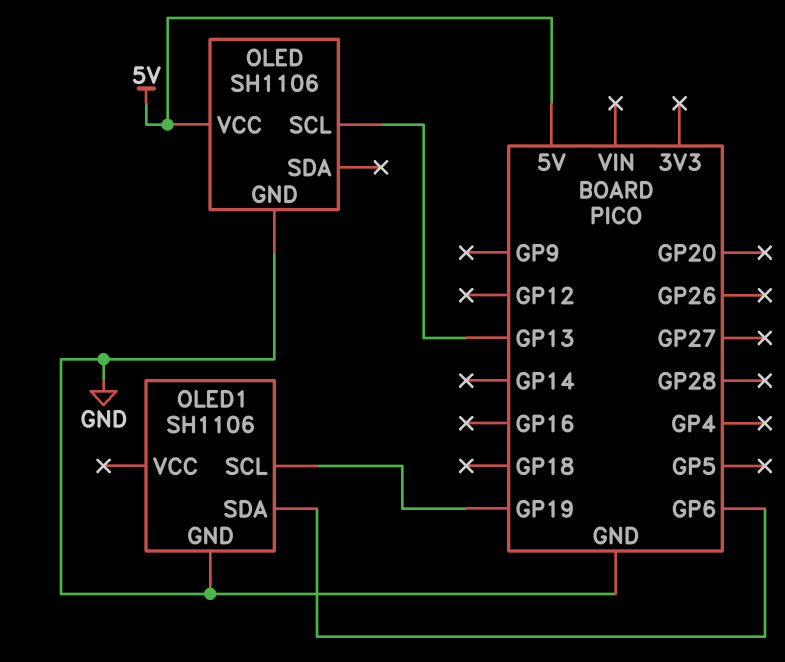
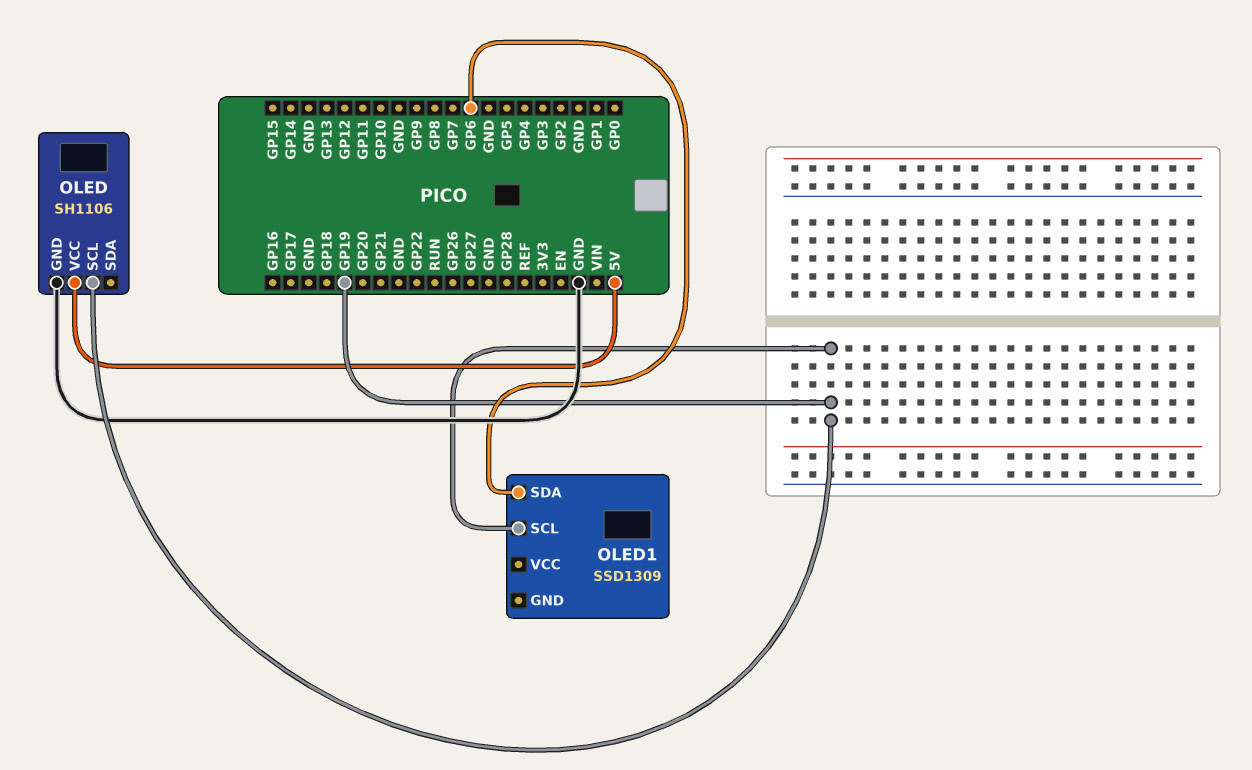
OLED pin SCL: GP13 -> GP19
OLED1: SH1106 -> SSD1309
OLED1 pin GND: GND -> none

